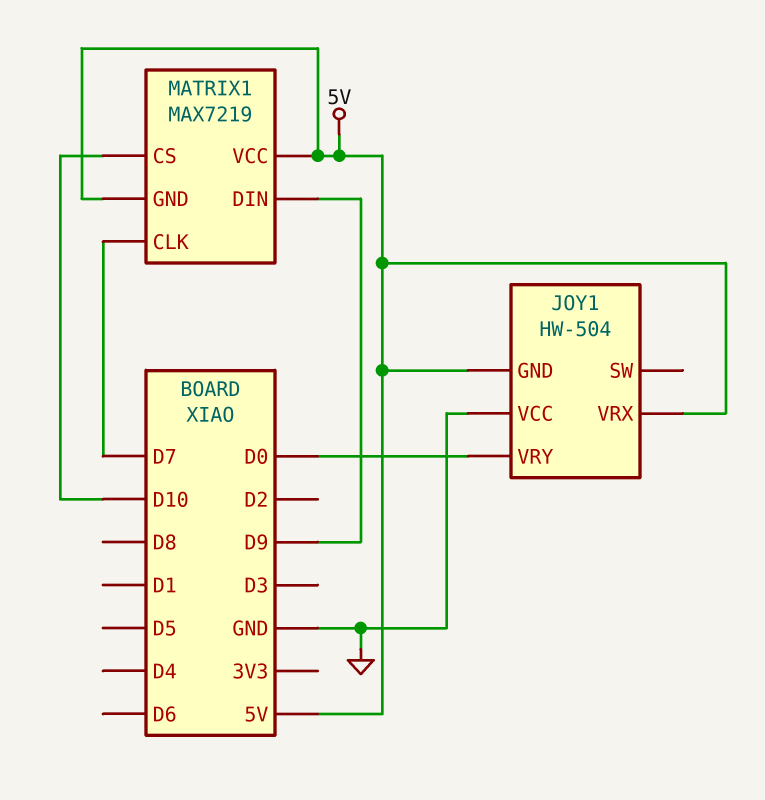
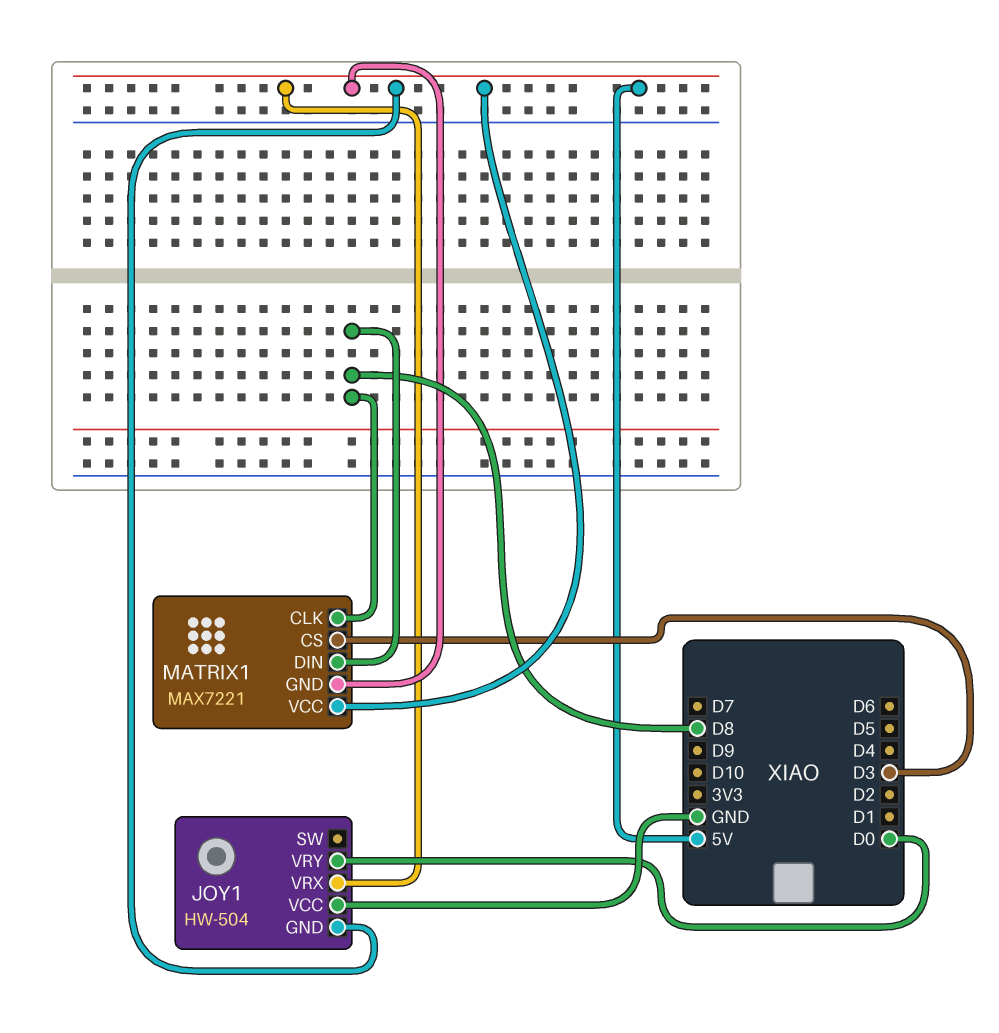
MATRIX1: MAX7219 -> MAX7221
MATRIX1 pin CLK: D7 -> D8
MATRIX1 pin CS: D10 -> D3
MATRIX1 pin DIN: D9 -> D8

